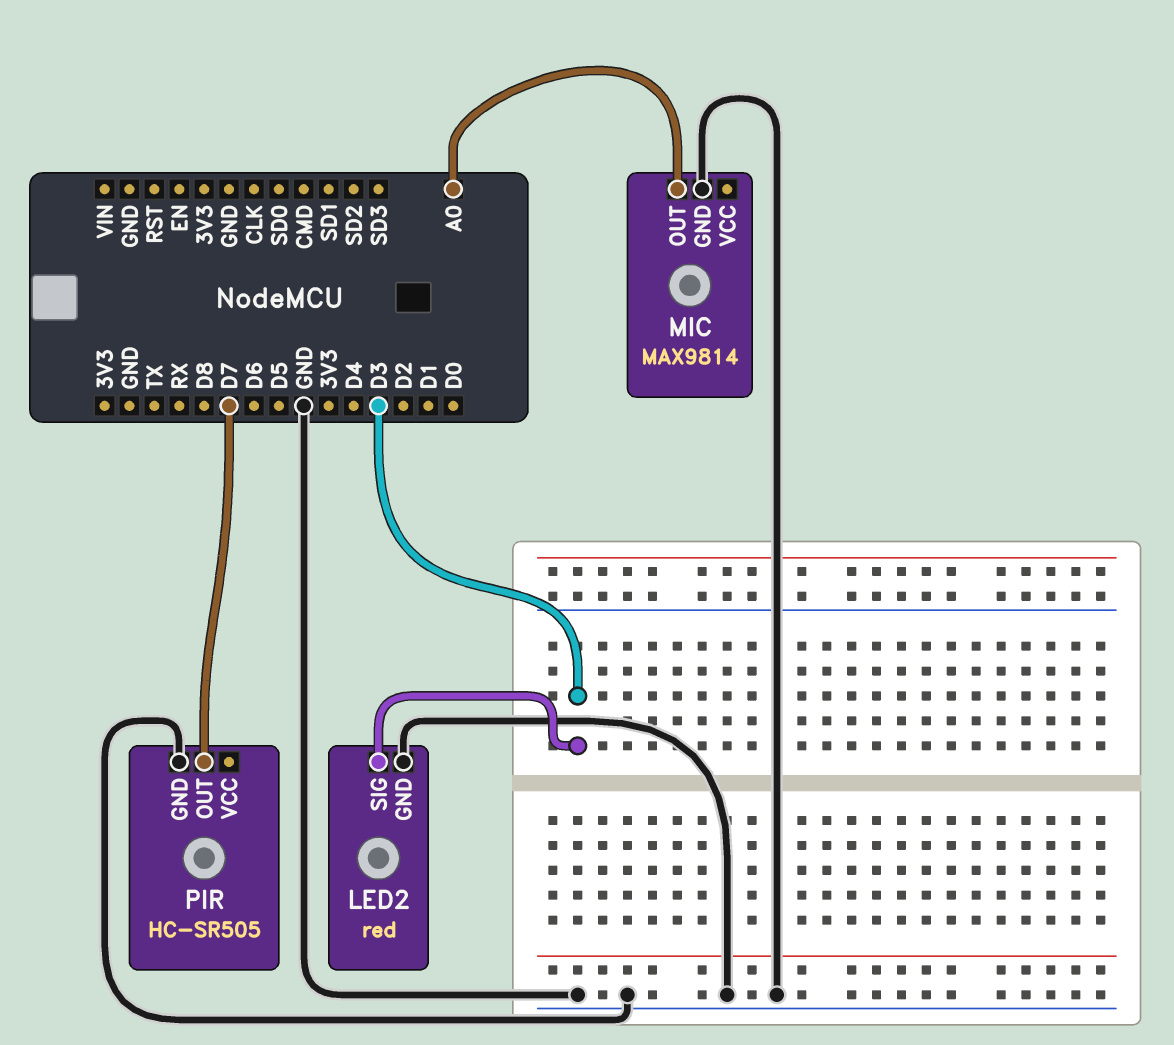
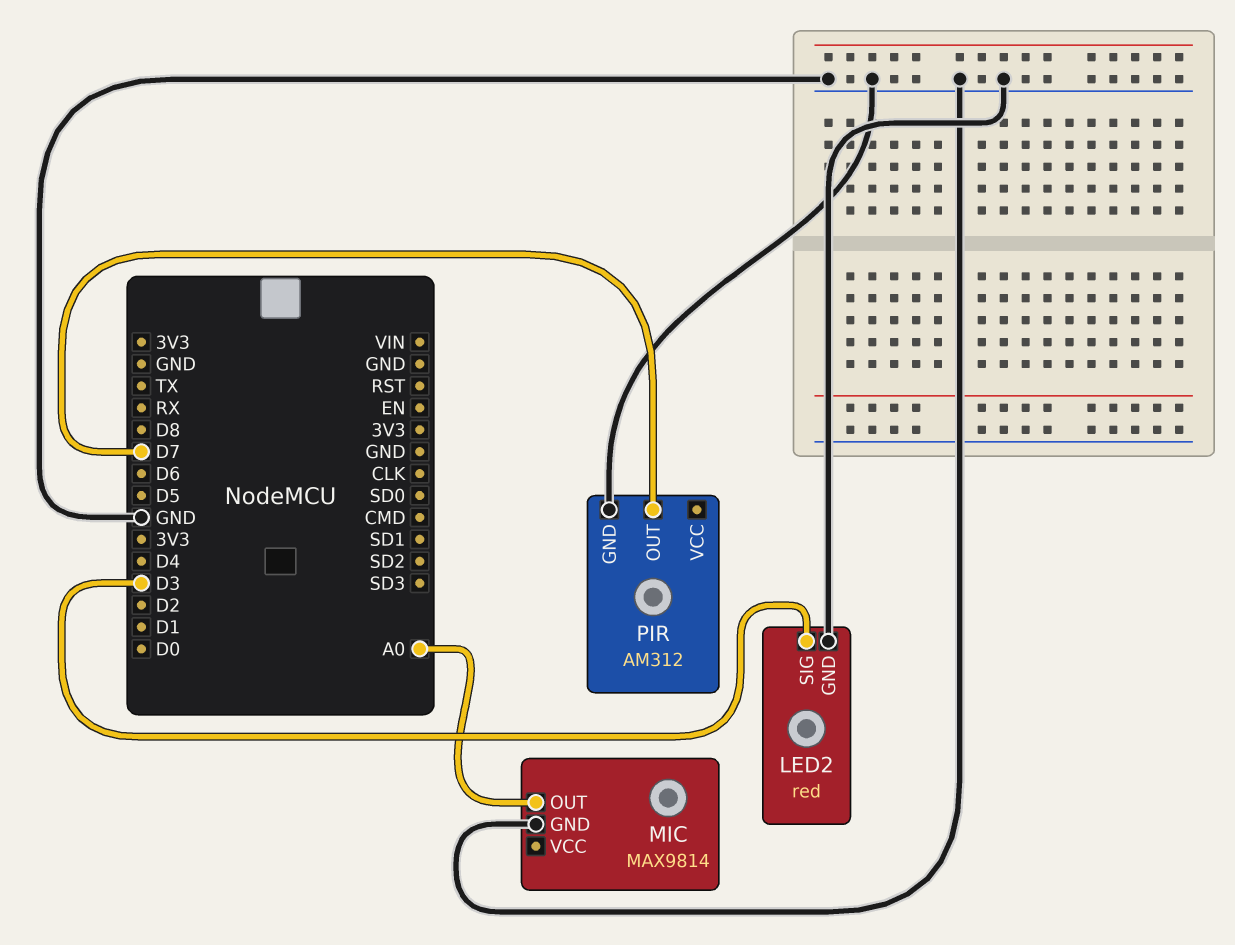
PIR: HC-SR505 -> AM312

